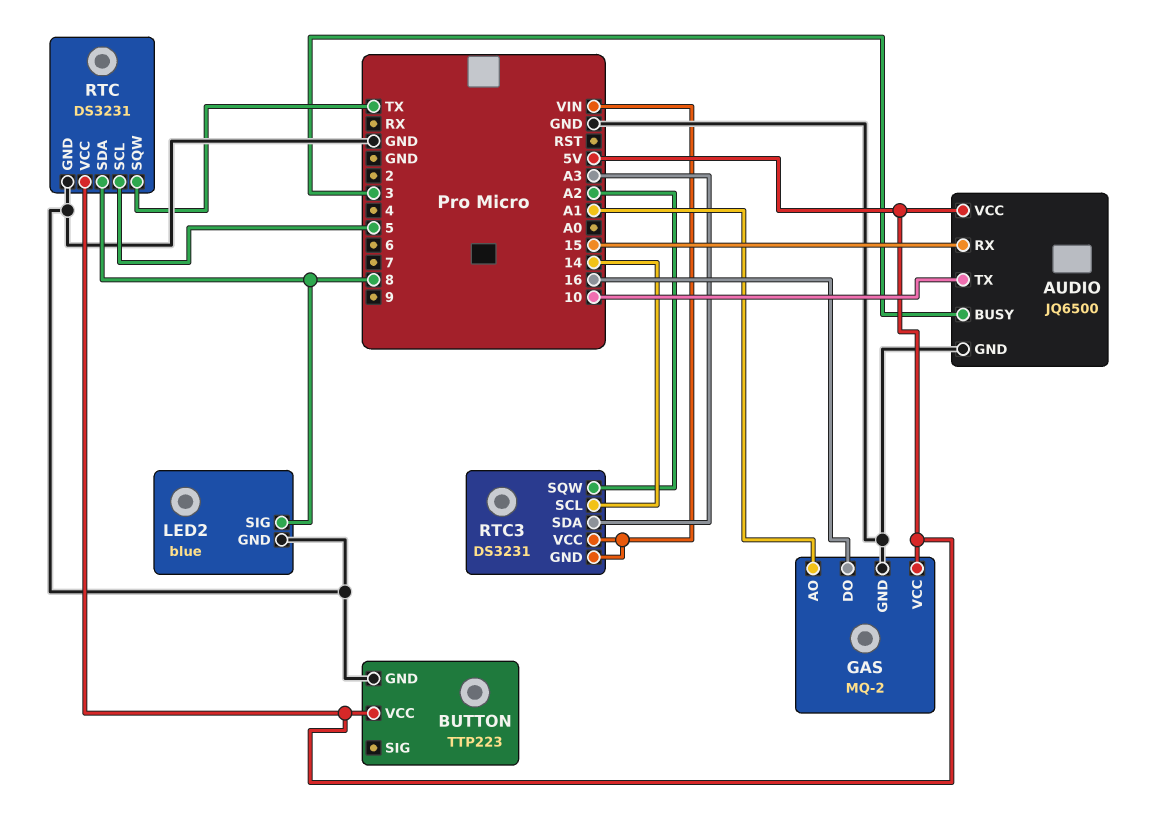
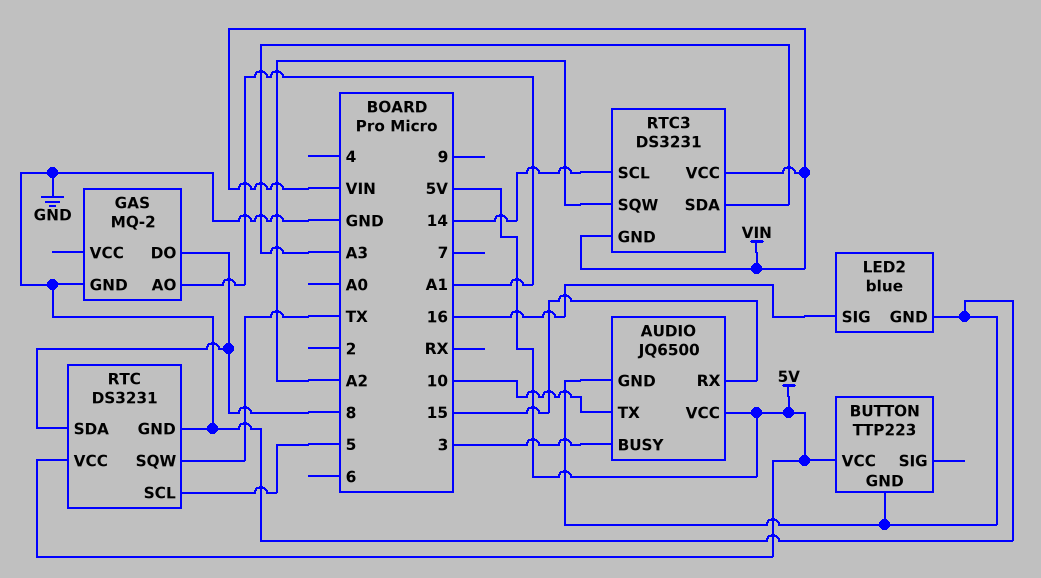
GAS pin DO: 16 -> 8
GAS pin VCC: 5V -> none
LED2 pin SIG: 8 -> 16

